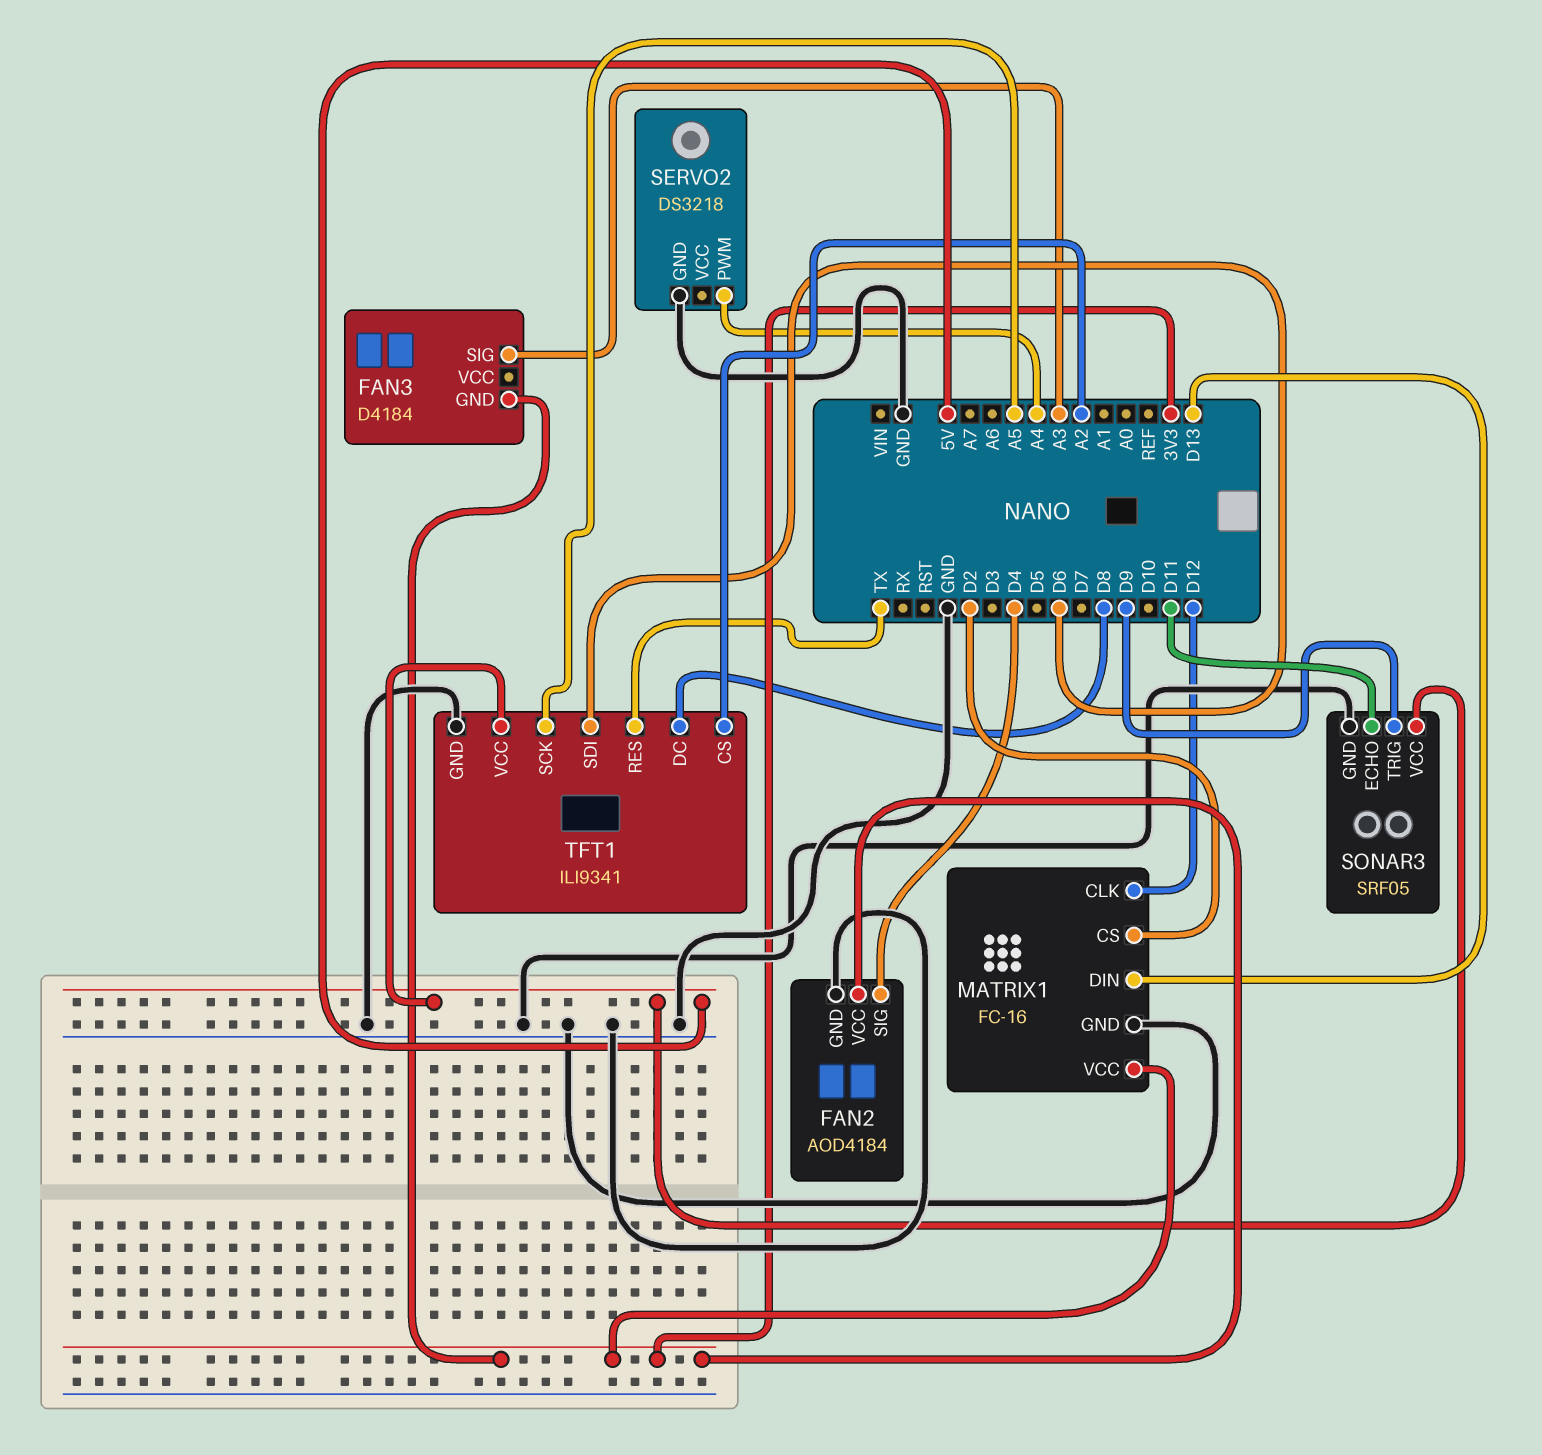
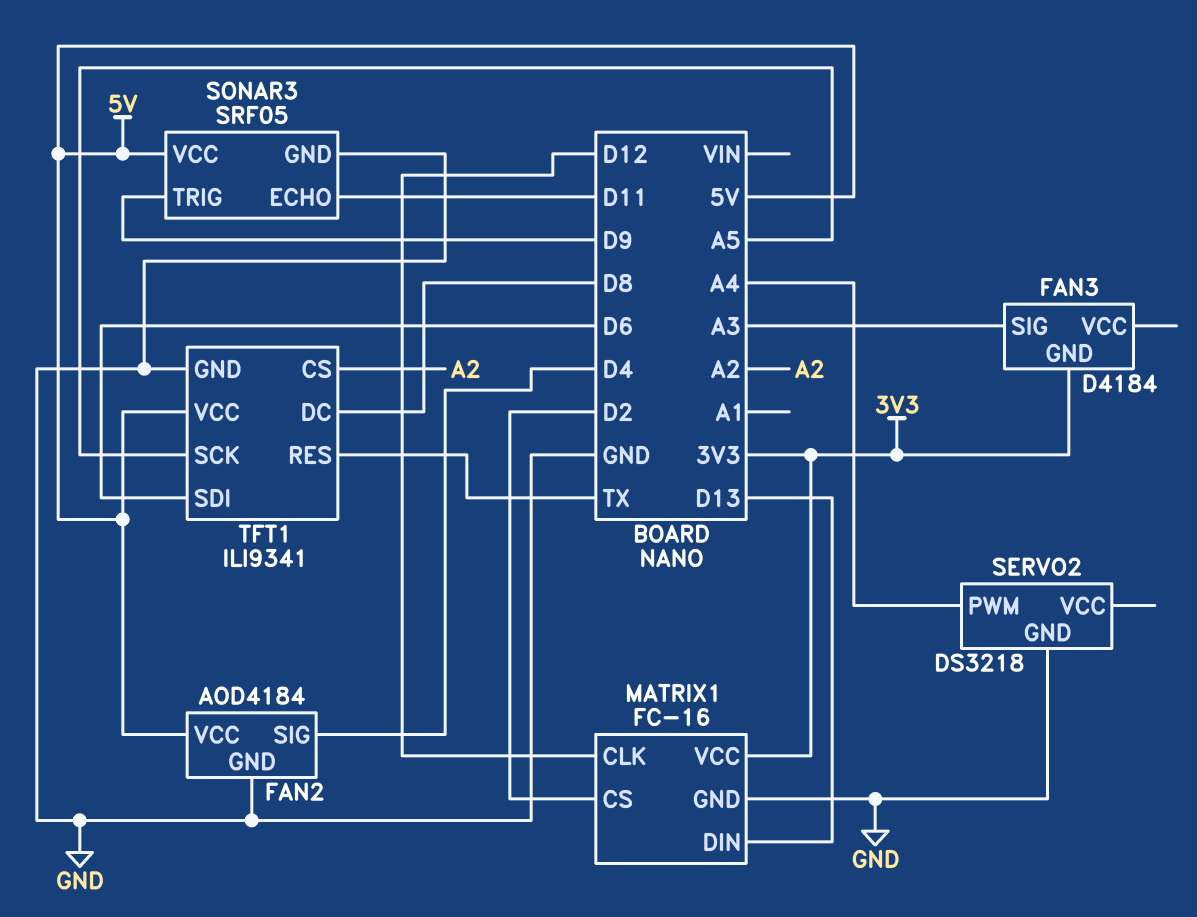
FAN2 pin VCC: 3V3 -> 5V

